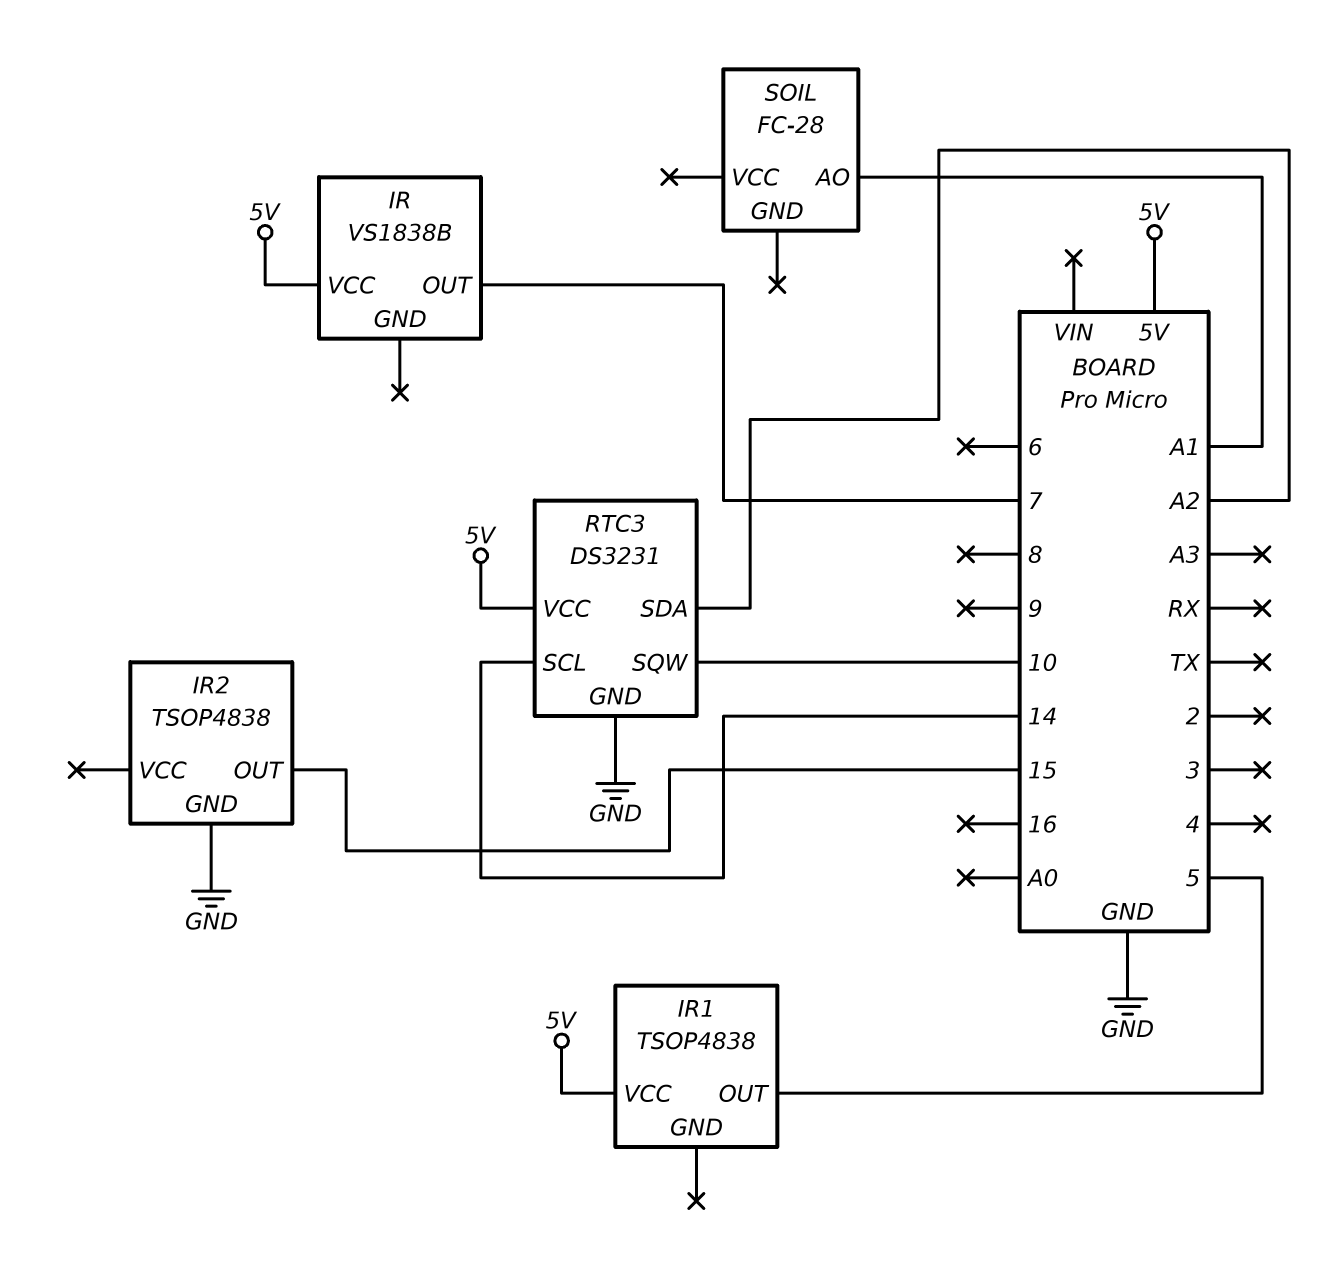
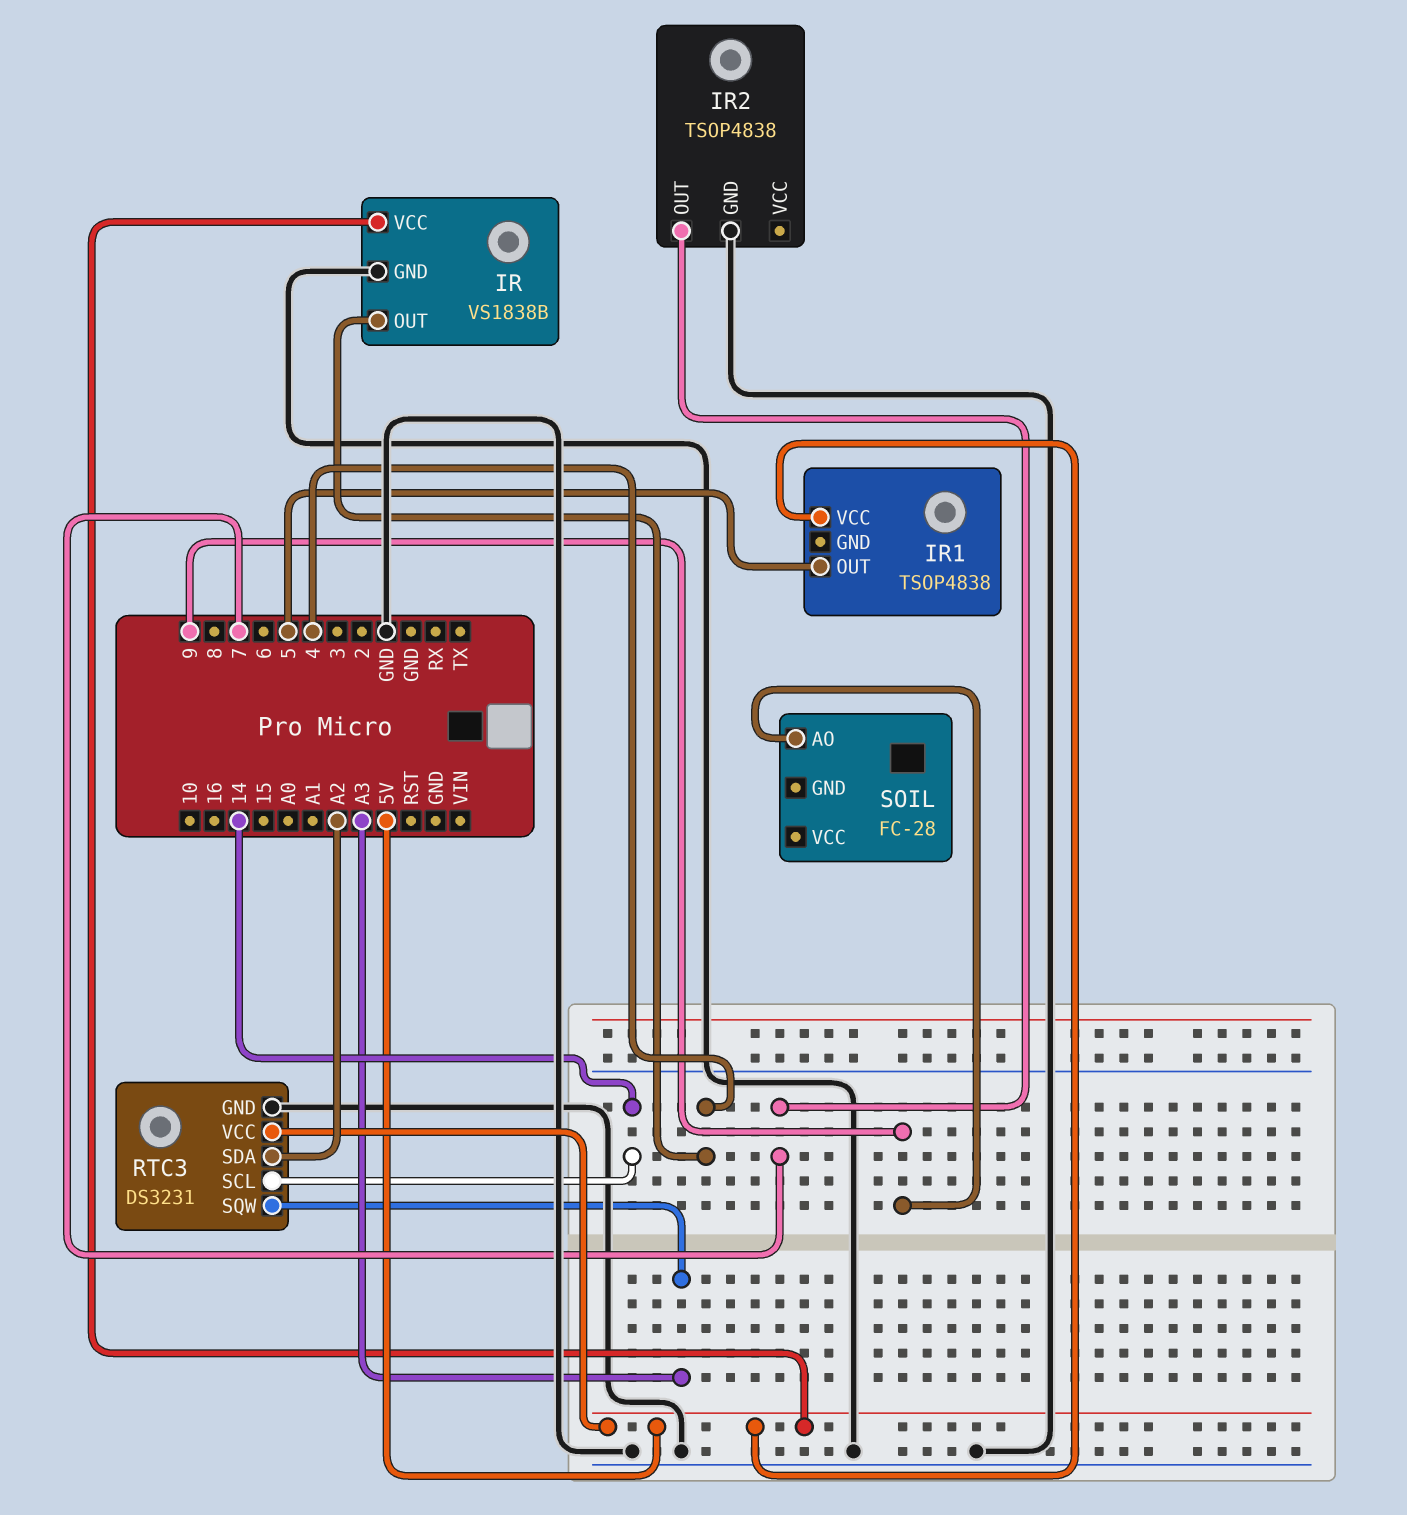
IR pin GND: none -> GND
IR pin OUT: 7 -> 4
IR2 pin OUT: 15 -> 7
RTC3 pin SQW: 10 -> A3
SOIL pin AO: A1 -> 9

